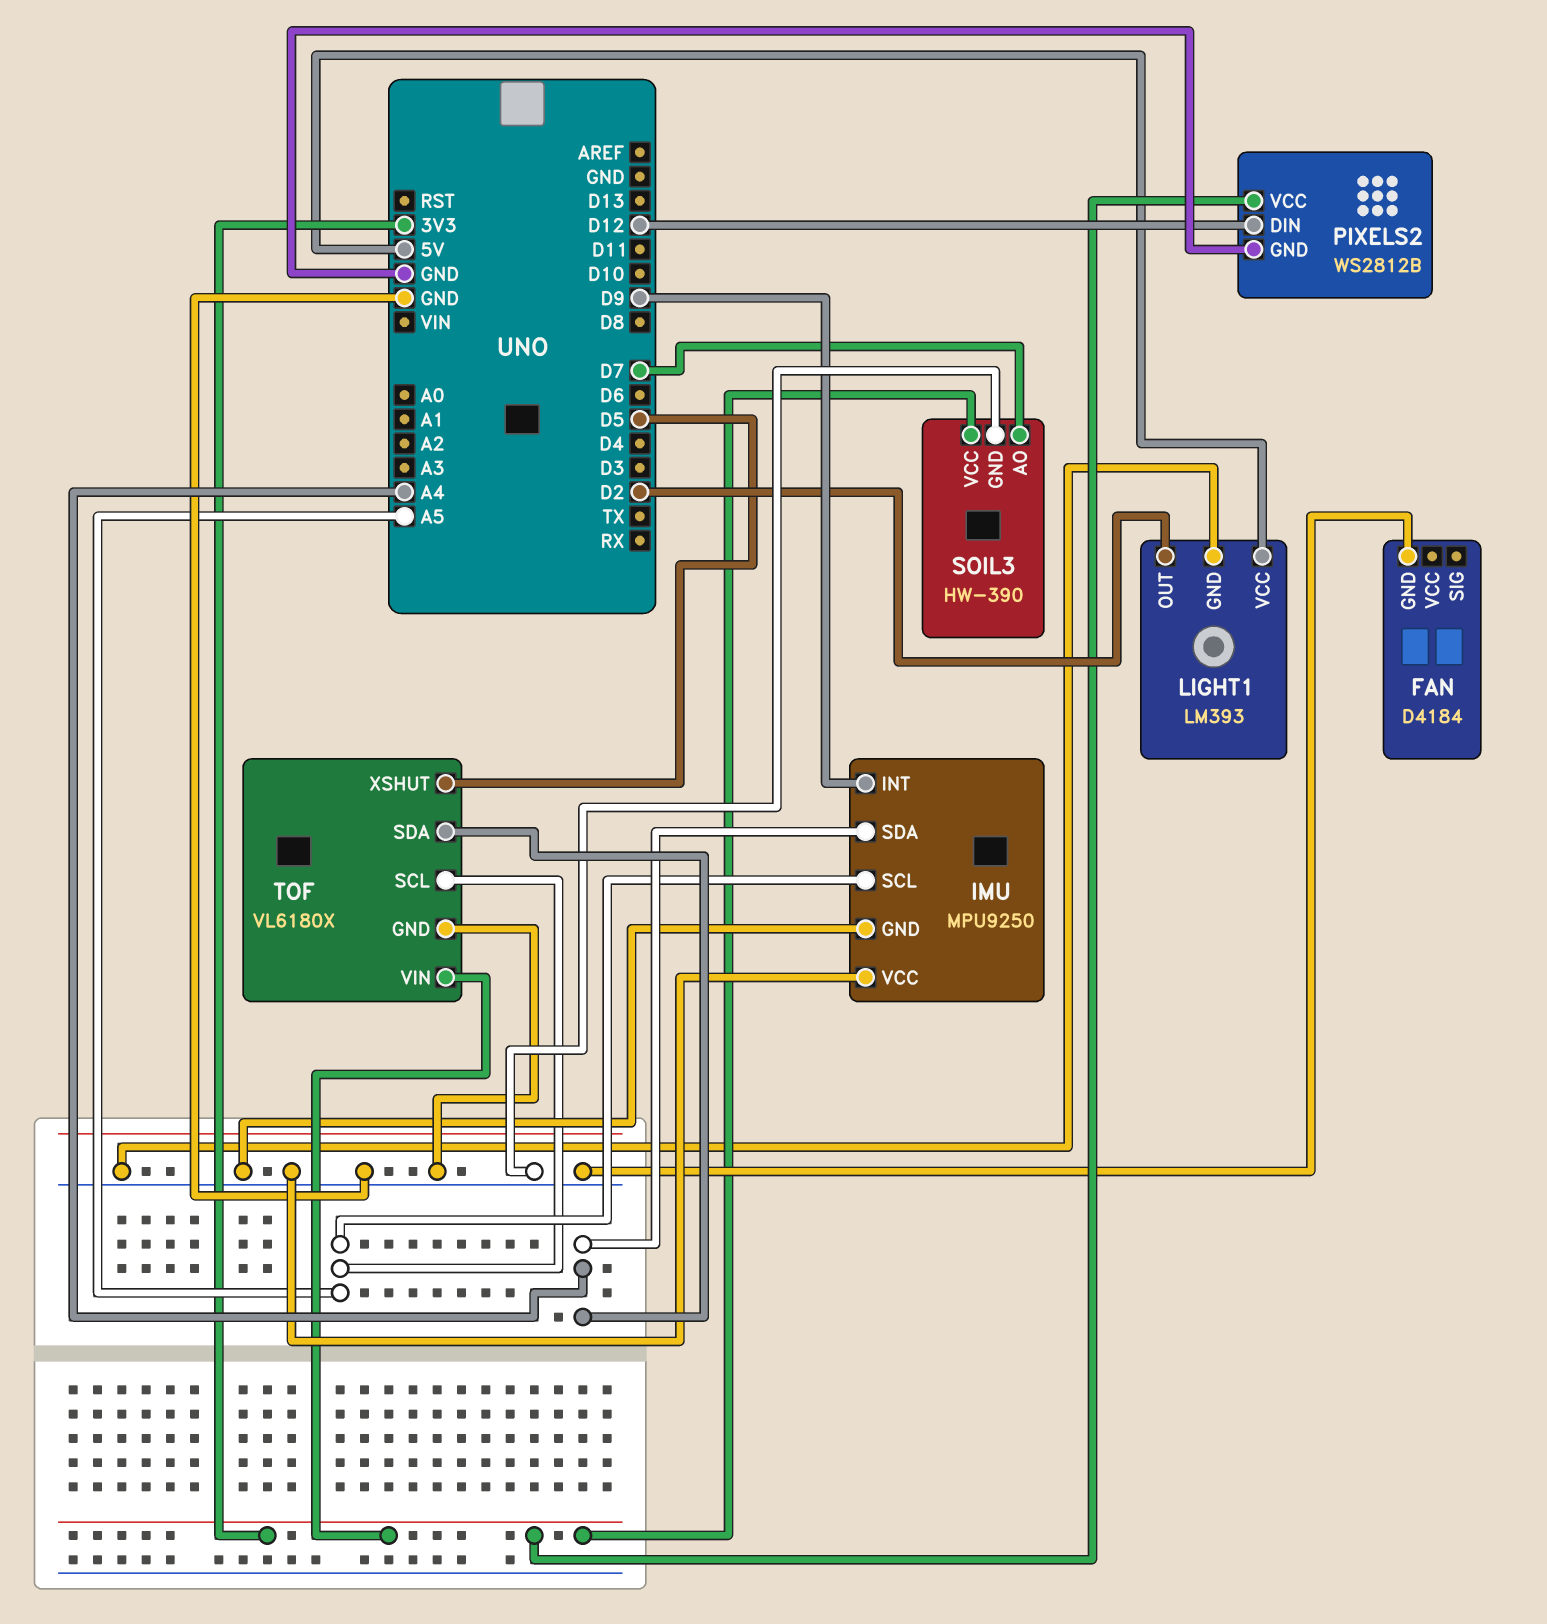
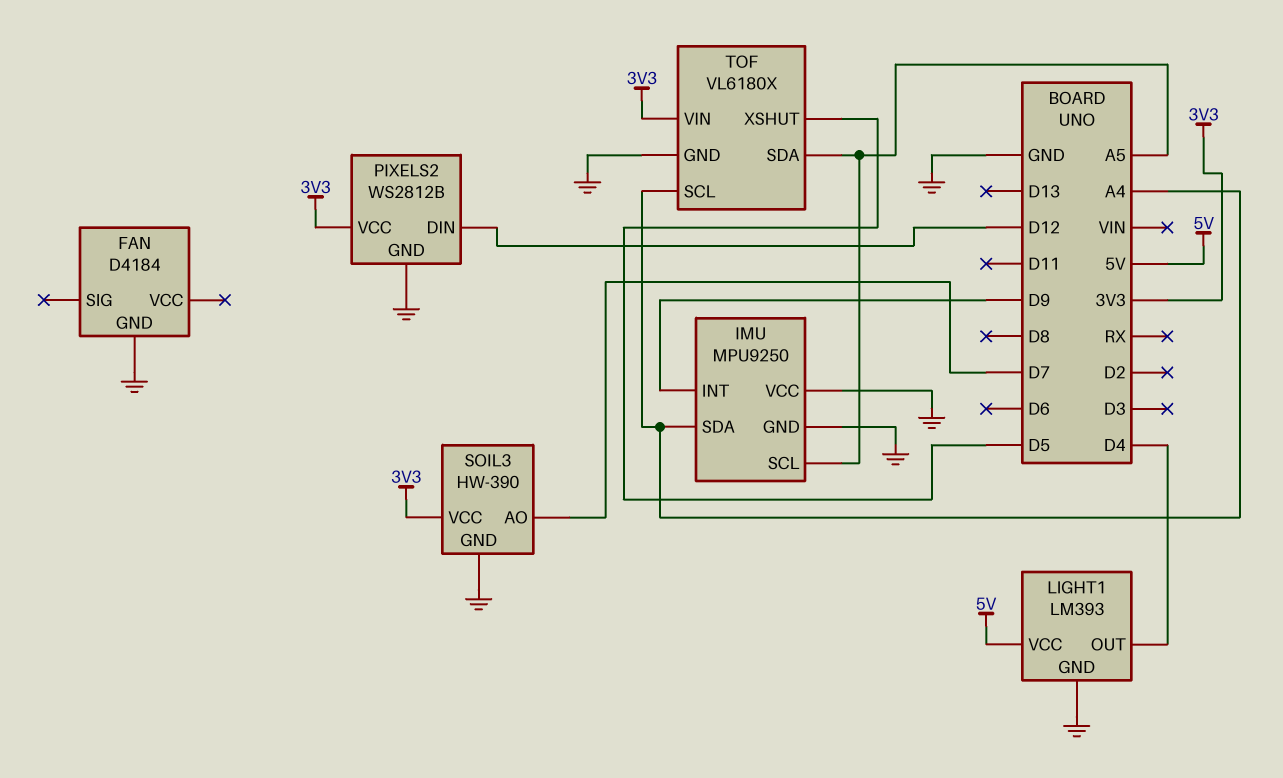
LIGHT1 pin OUT: D2 -> D4
TOF pin SCL: A5 -> A4
TOF pin SDA: A4 -> A5

